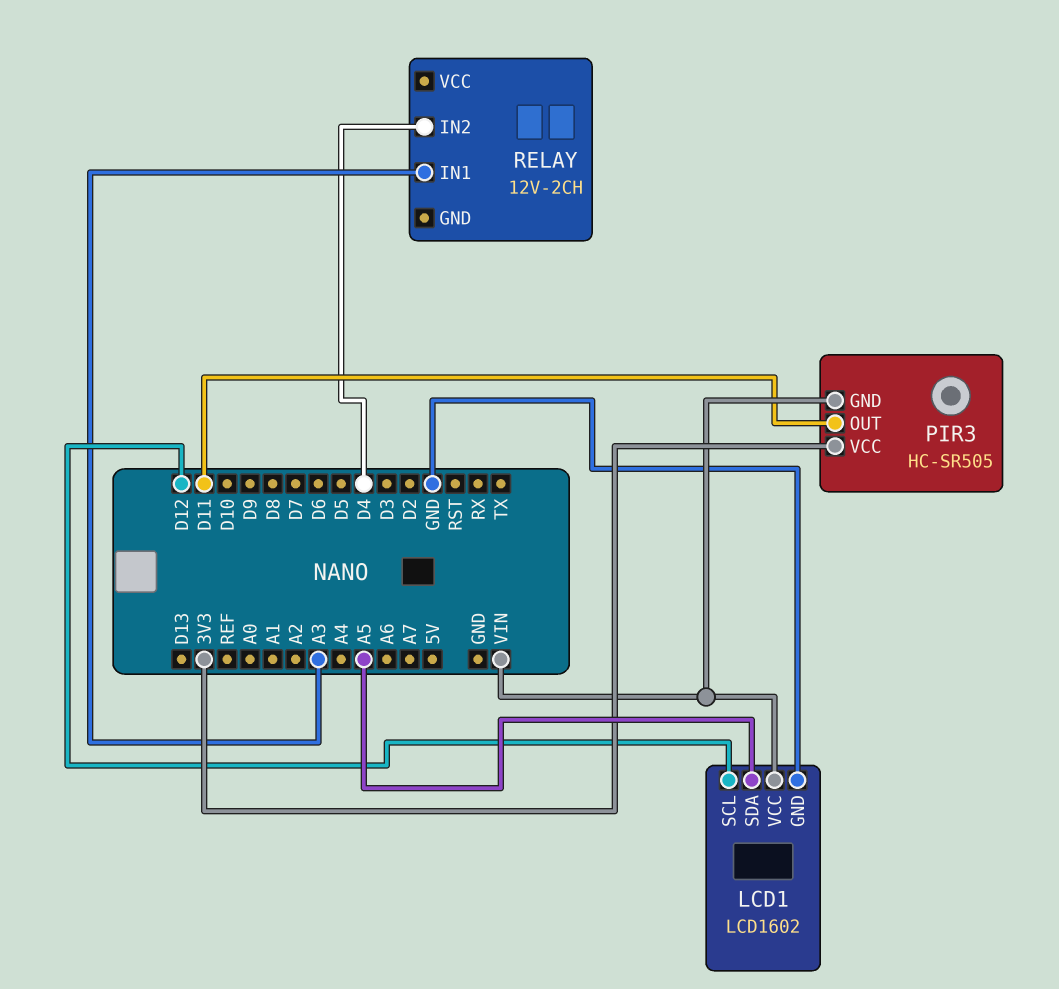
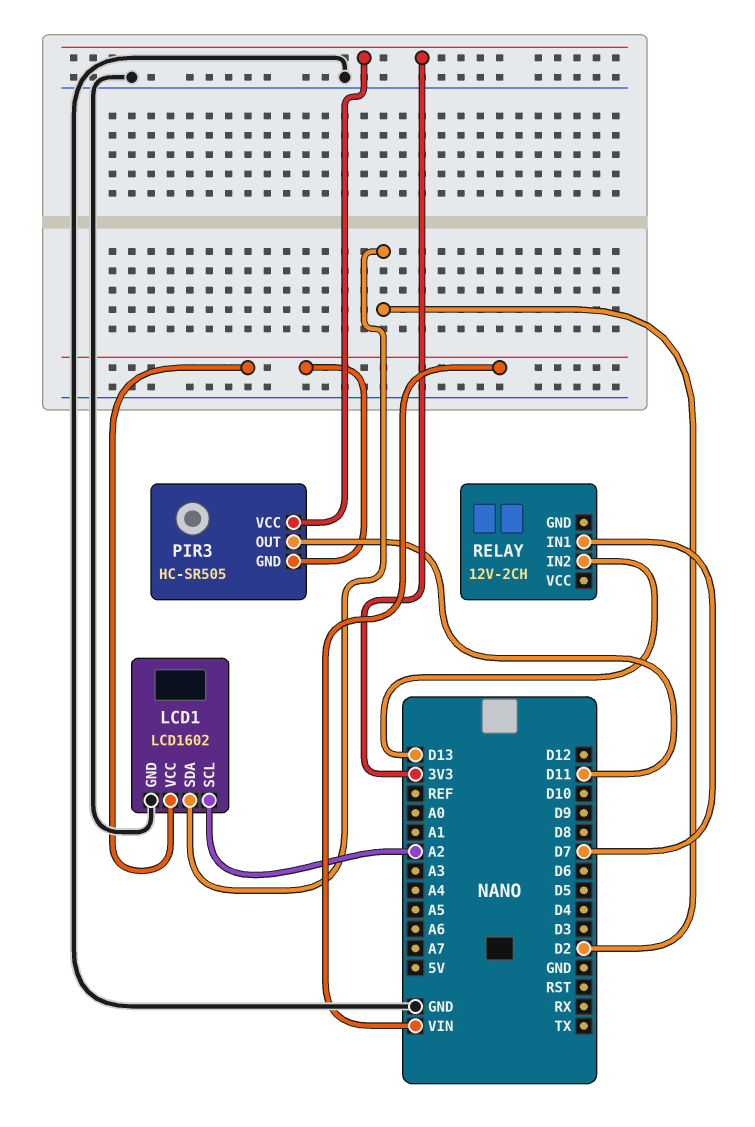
LCD1 pin SCL: D12 -> A2
LCD1 pin SDA: A5 -> D2
RELAY pin IN1: A3 -> D7
RELAY pin IN2: D4 -> D13

